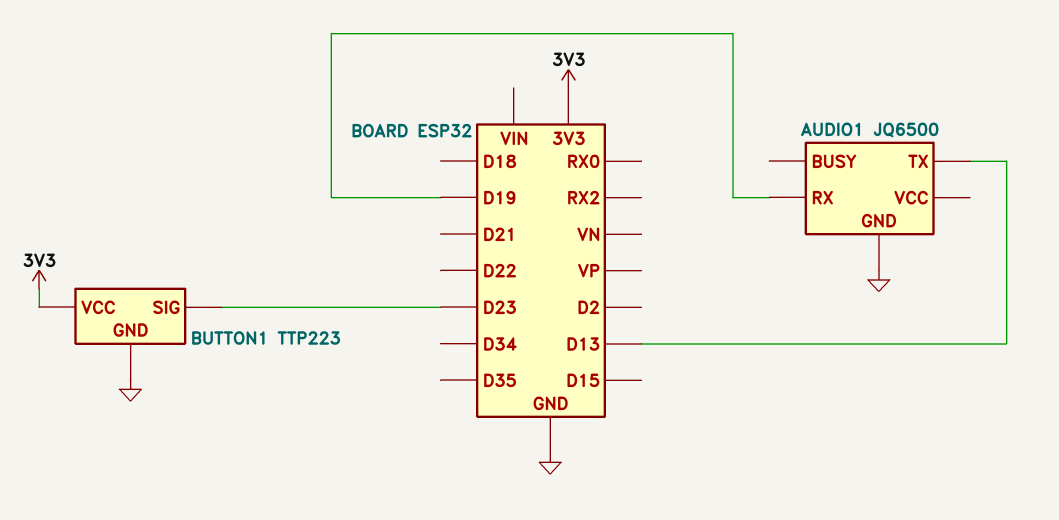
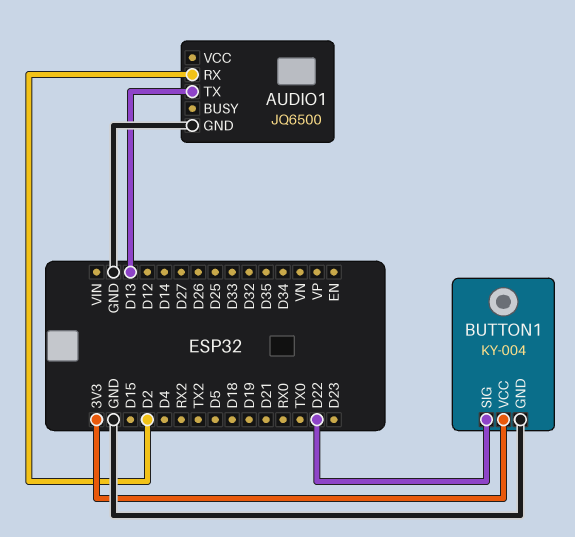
AUDIO1 pin RX: D19 -> D2
BUTTON1: TTP223 -> KY-004
BUTTON1 pin SIG: D23 -> D22

